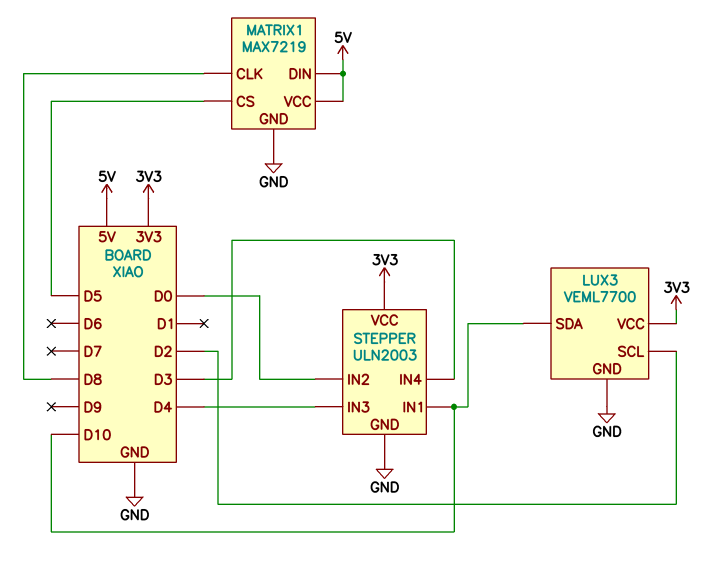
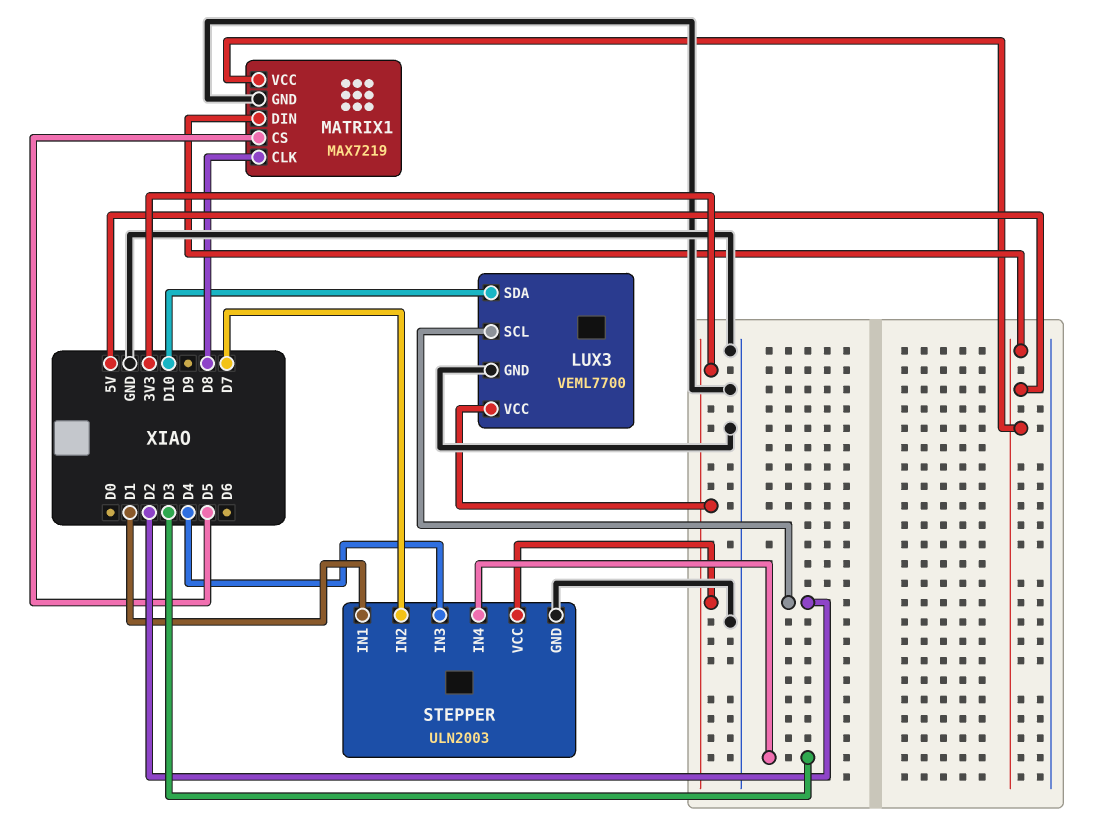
STEPPER pin IN1: D10 -> D1
STEPPER pin IN2: D0 -> D7

